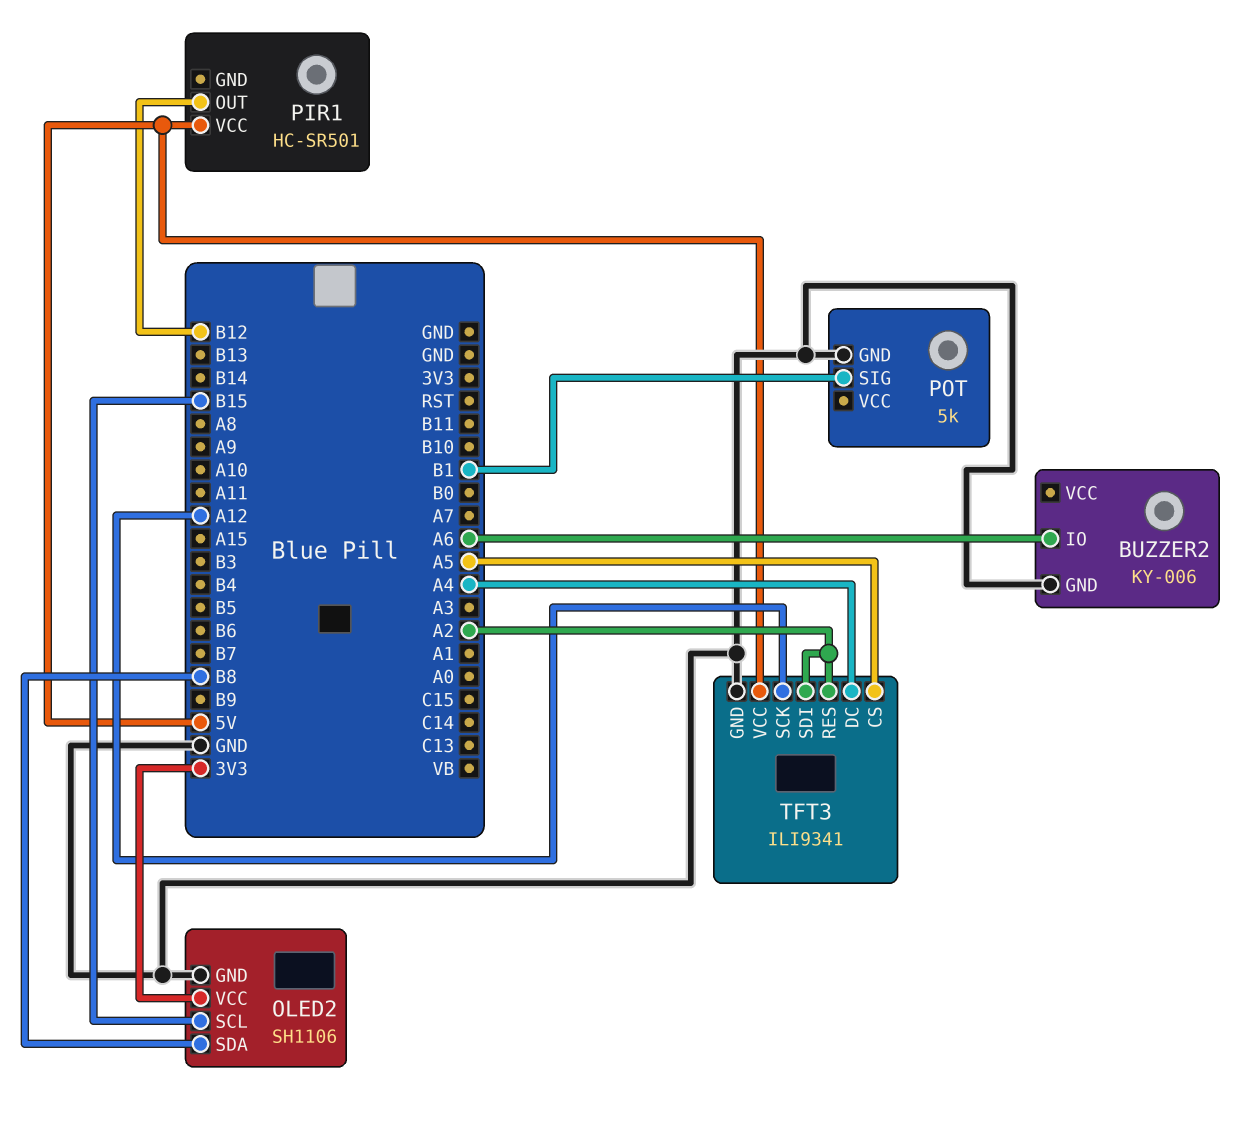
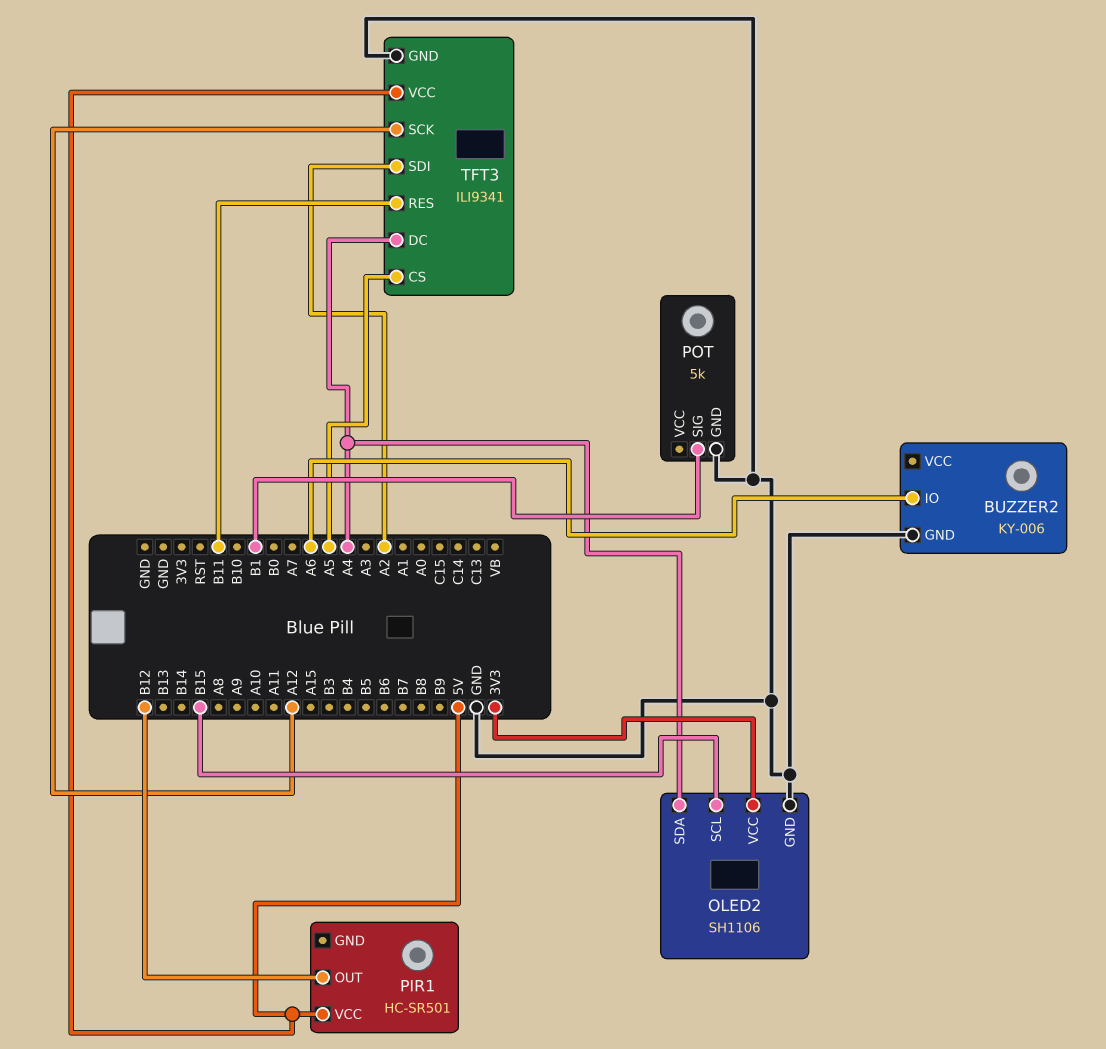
OLED2 pin SDA: B8 -> A4
TFT3 pin RES: A2 -> B11

